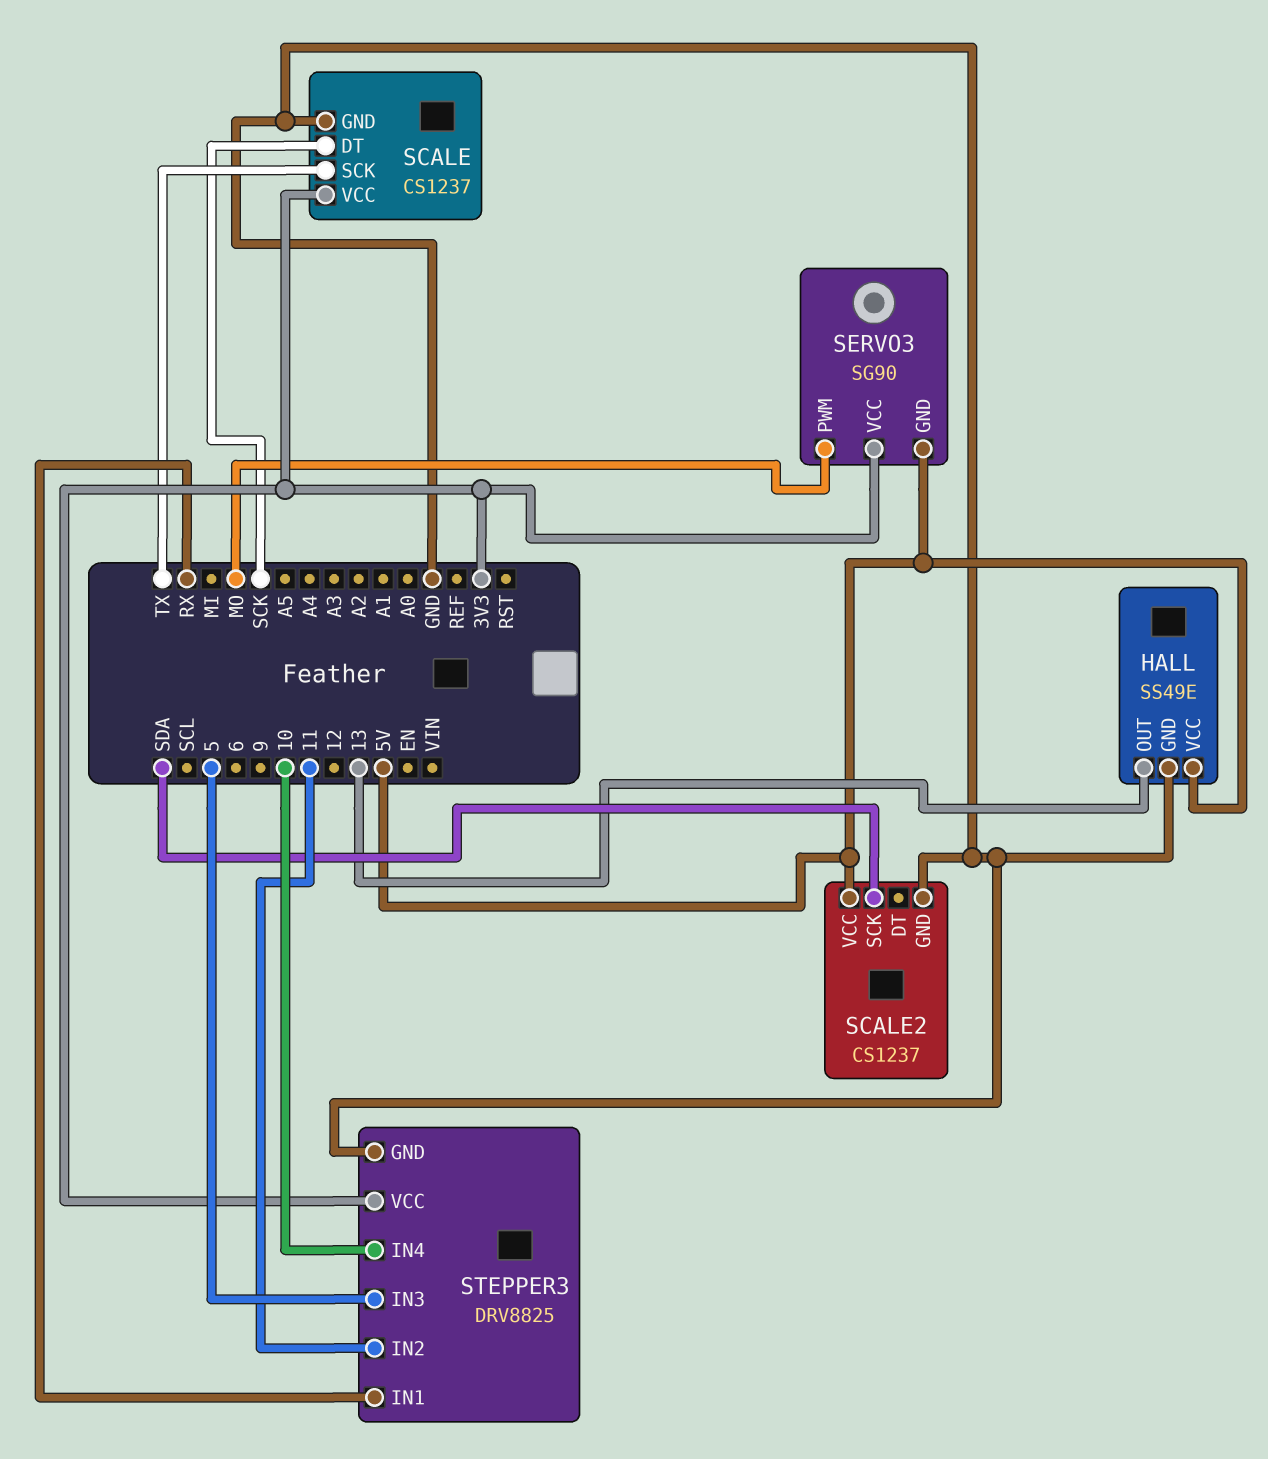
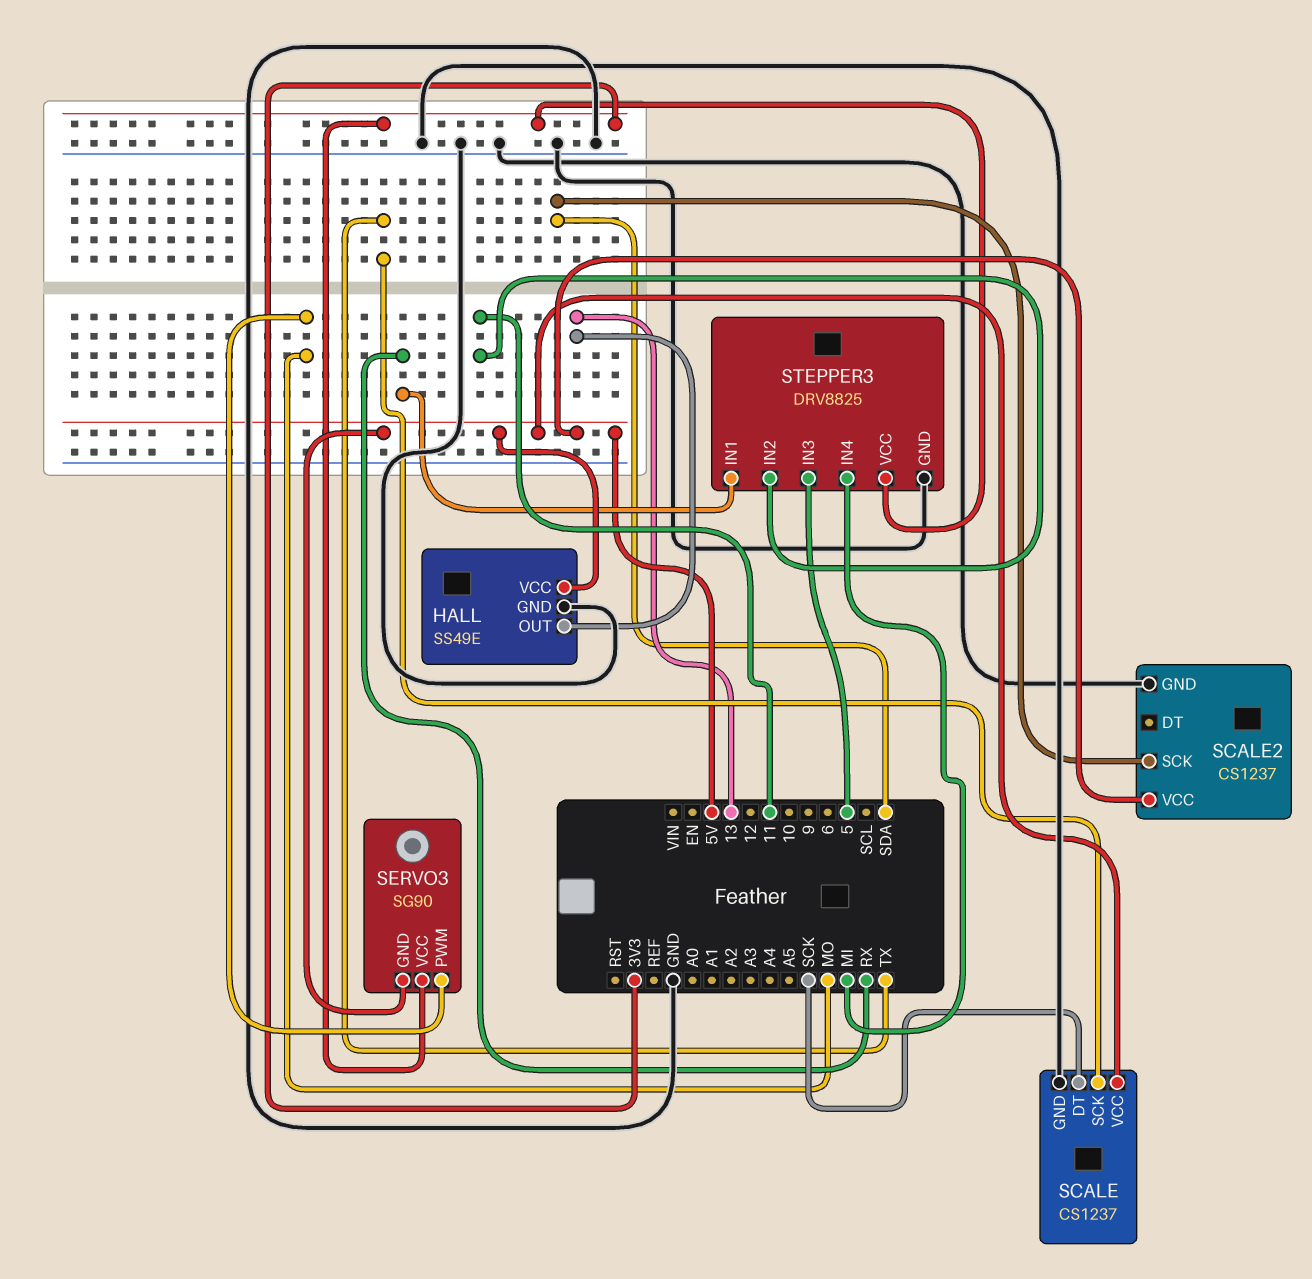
SCALE pin VCC: 3V3 -> 5V
STEPPER3 pin IN4: 10 -> MI

